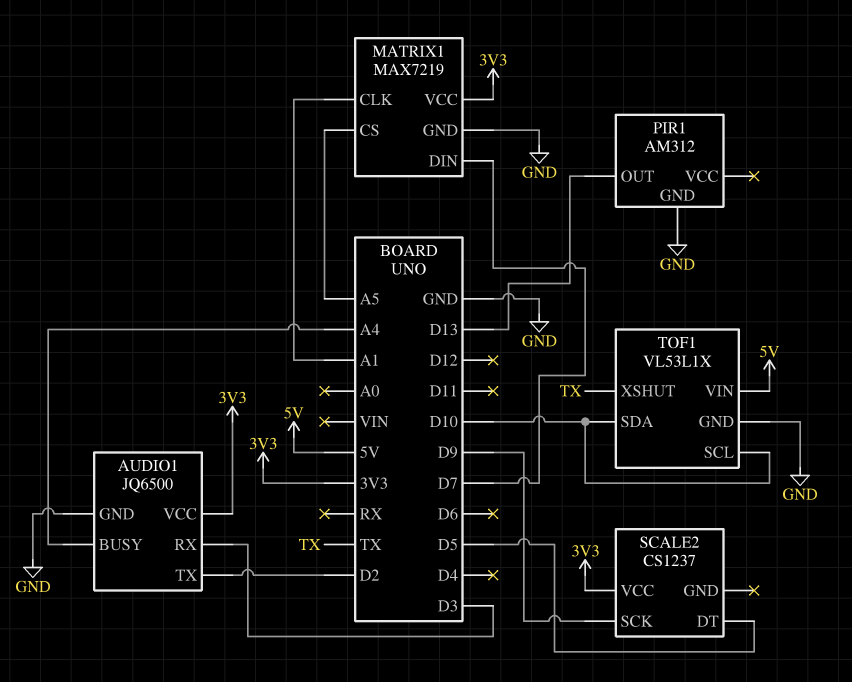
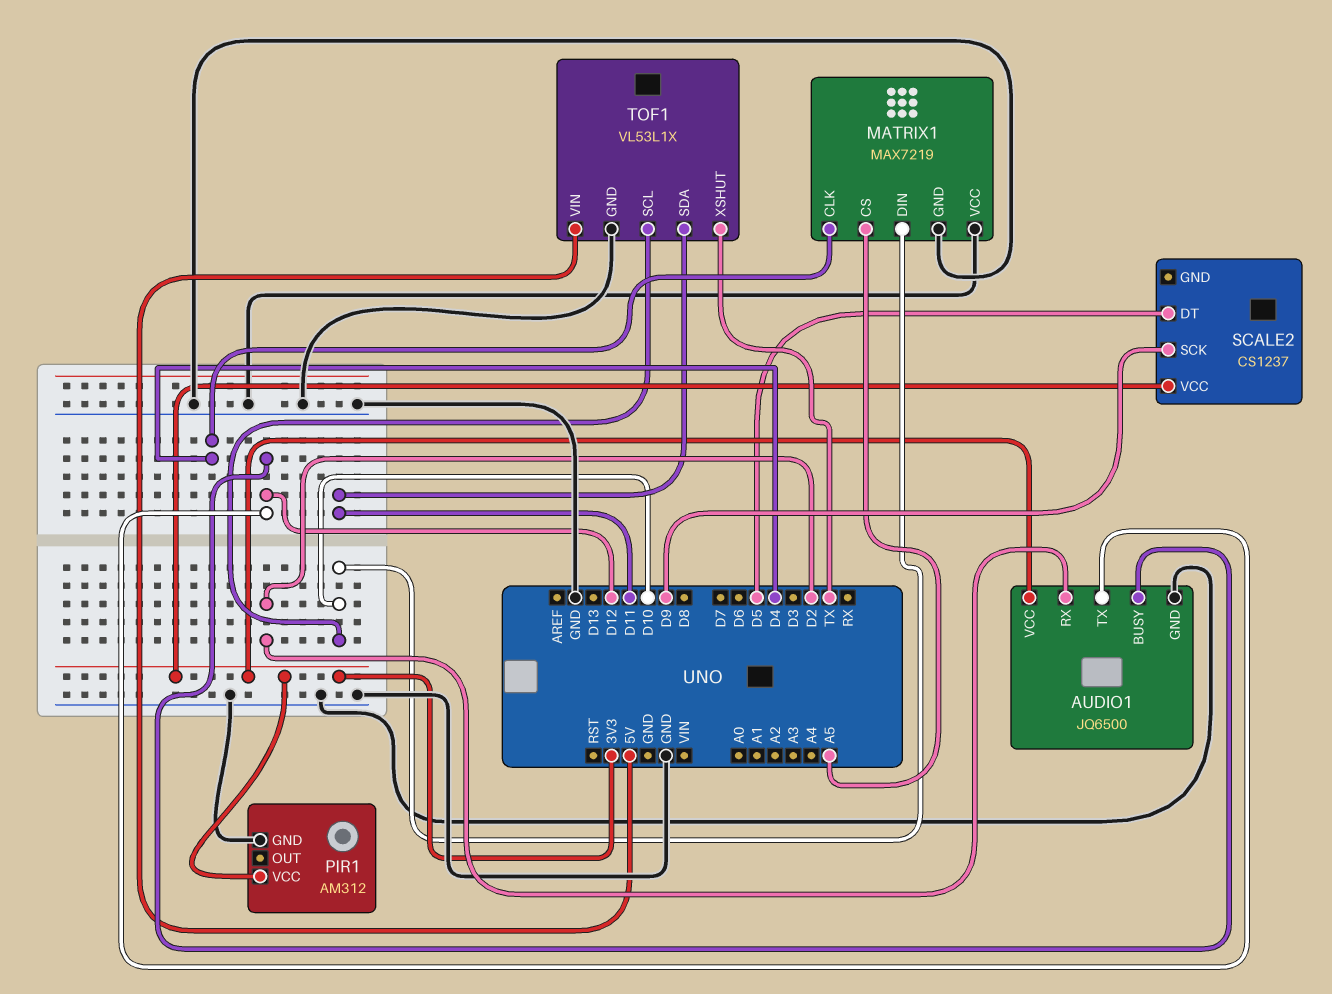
AUDIO1 pin BUSY: A4 -> D12
AUDIO1 pin RX: D3 -> D2
AUDIO1 pin TX: D2 -> D12
MATRIX1 pin CLK: A1 -> D4
MATRIX1 pin DIN: D7 -> D10
MATRIX1 pin VCC: 3V3 -> GND
PIR1 pin OUT: D13 -> none
PIR1 pin VCC: none -> 3V3
TOF1 pin SDA: D10 -> D11

